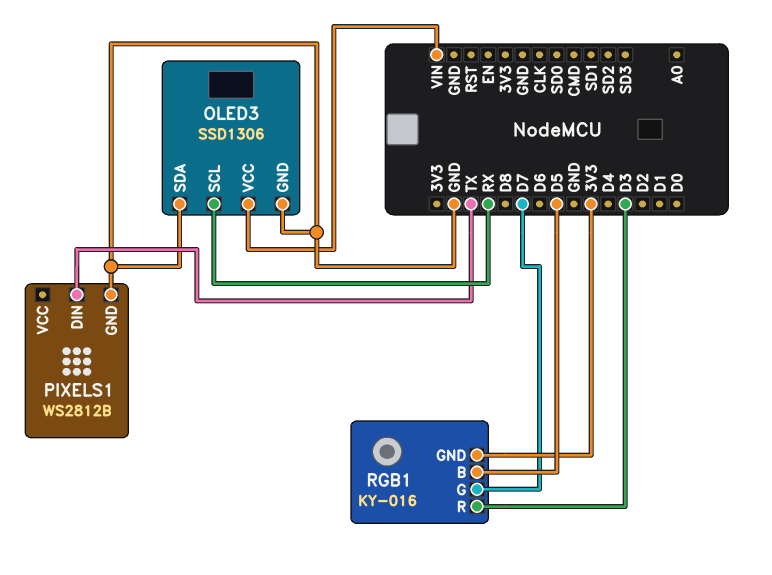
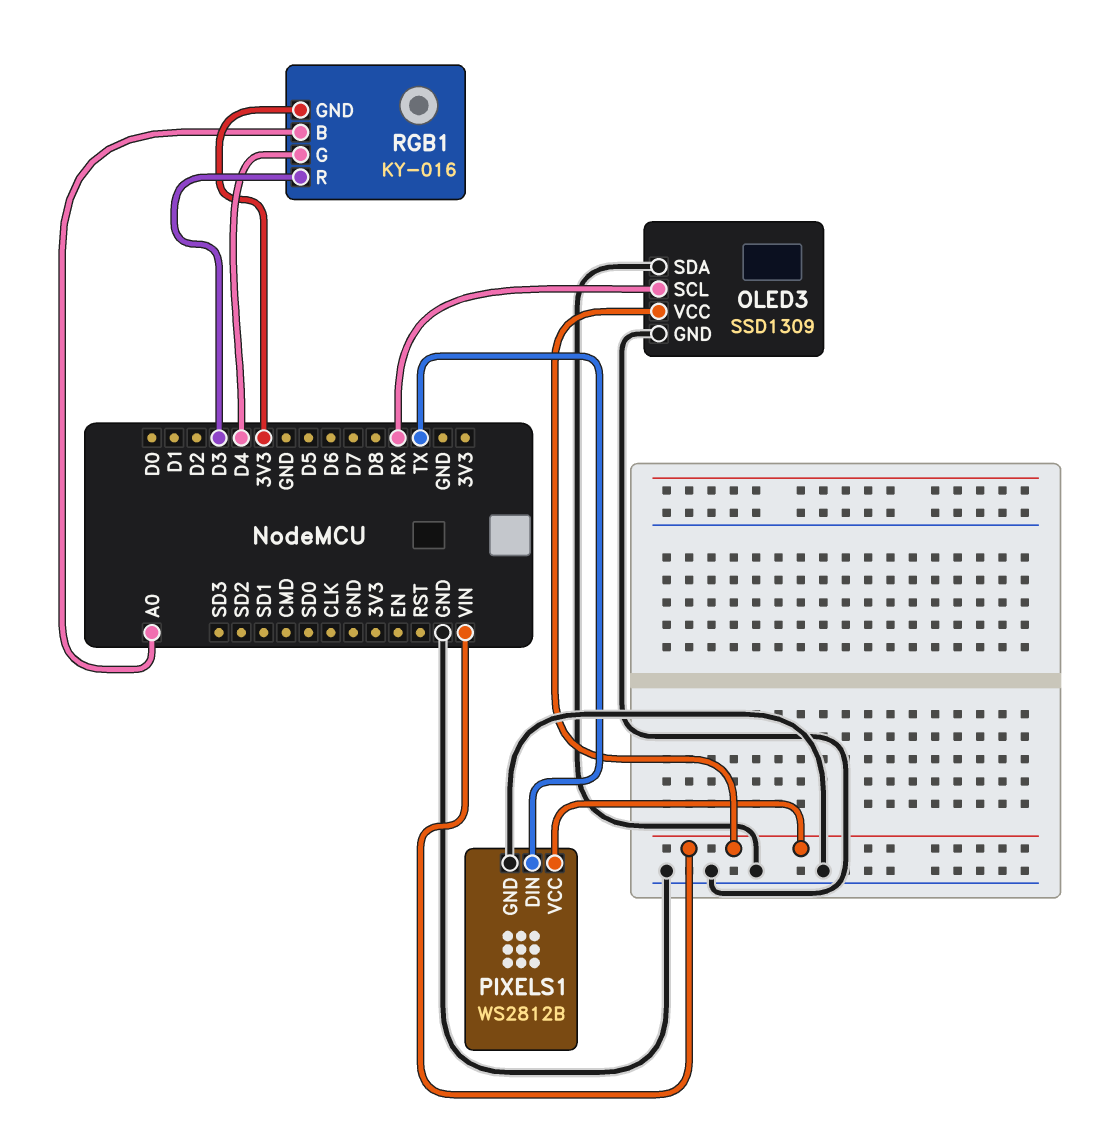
OLED3: SSD1306 -> SSD1309
PIXELS1 pin VCC: none -> VIN
RGB1 pin B: D5 -> A0
RGB1 pin G: D7 -> D4

